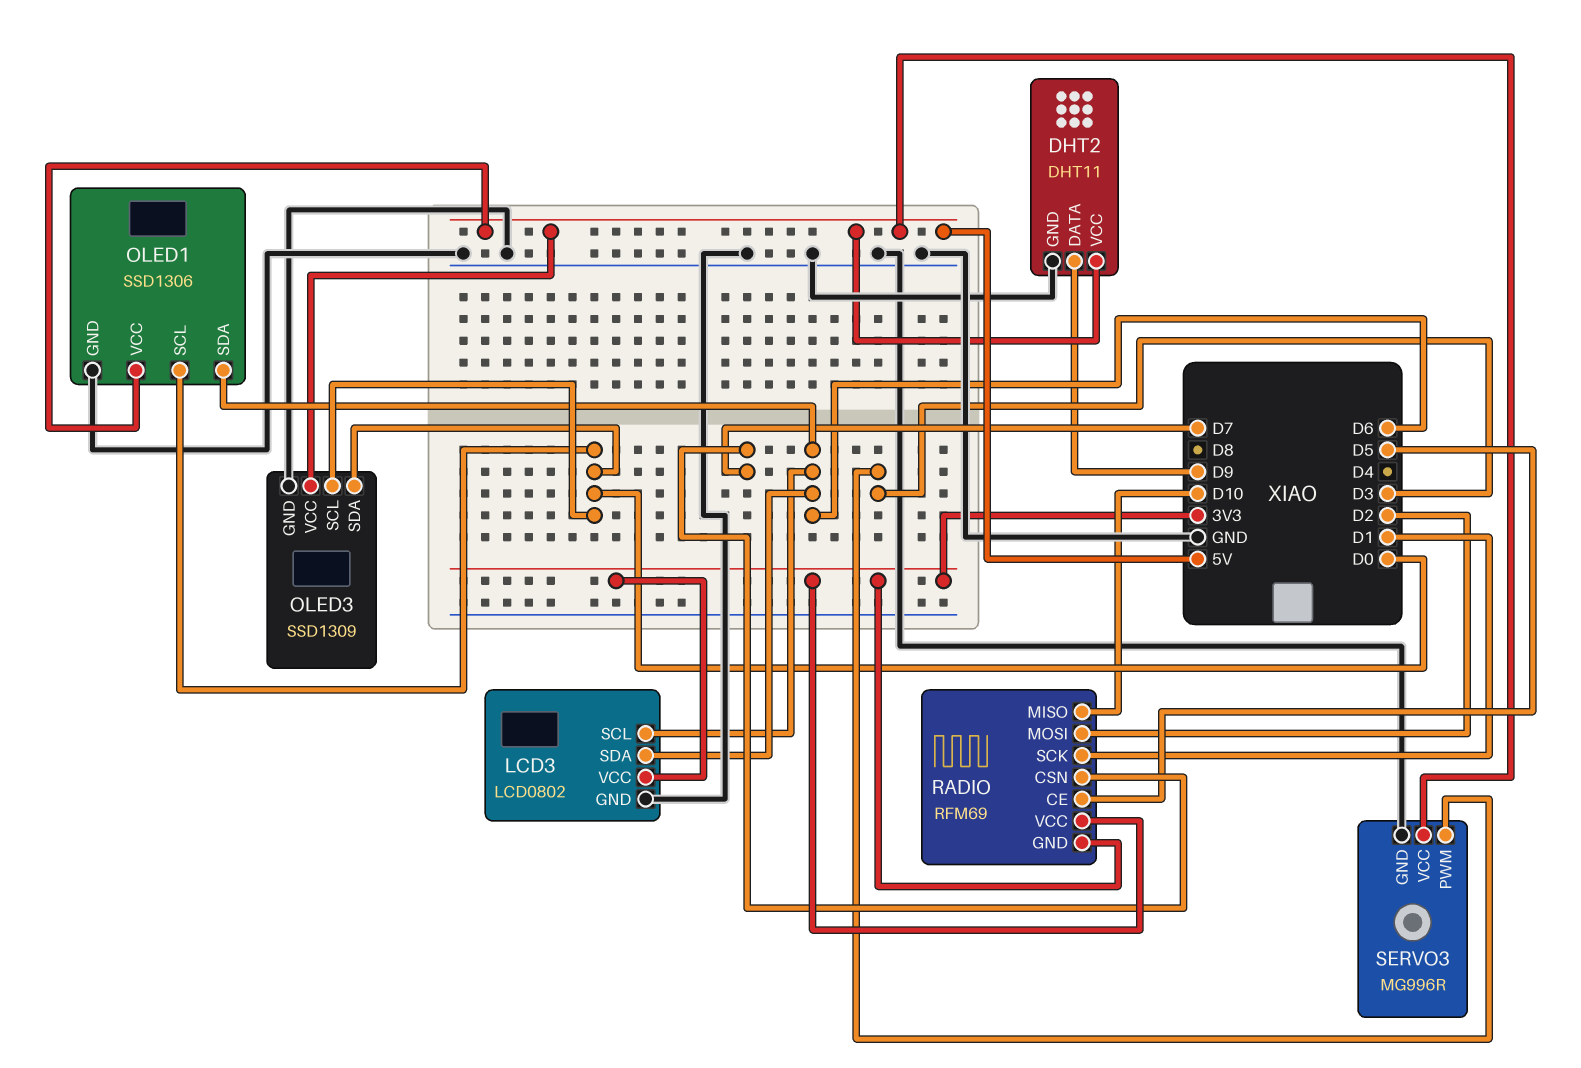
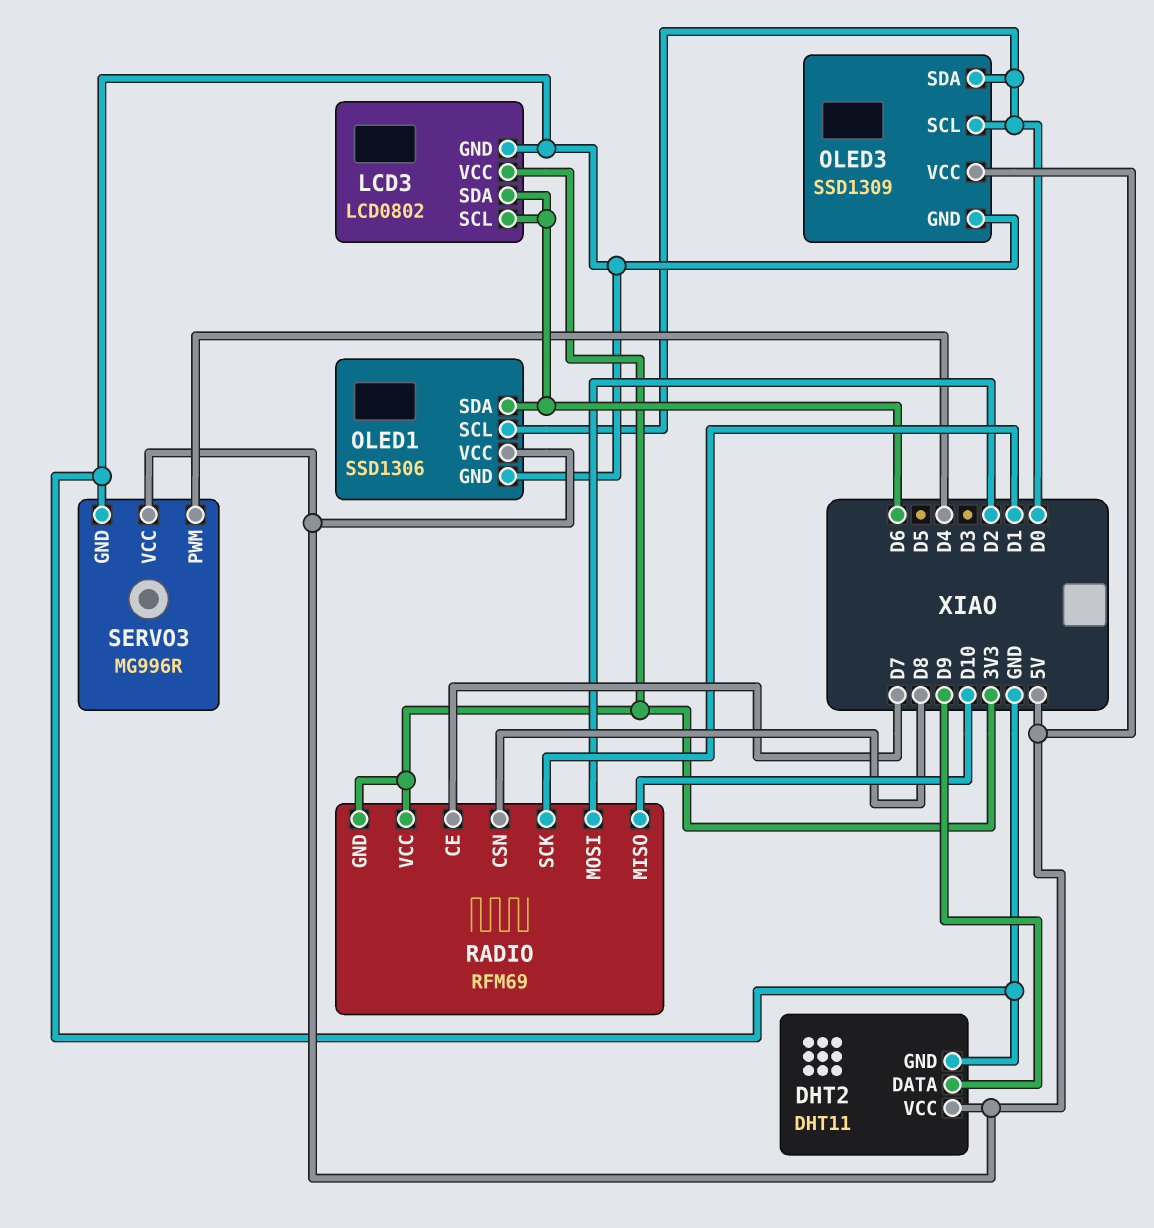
RADIO pin CE: D5 -> D7
RADIO pin CSN: D7 -> D8
SERVO3 pin PWM: D3 -> D4

